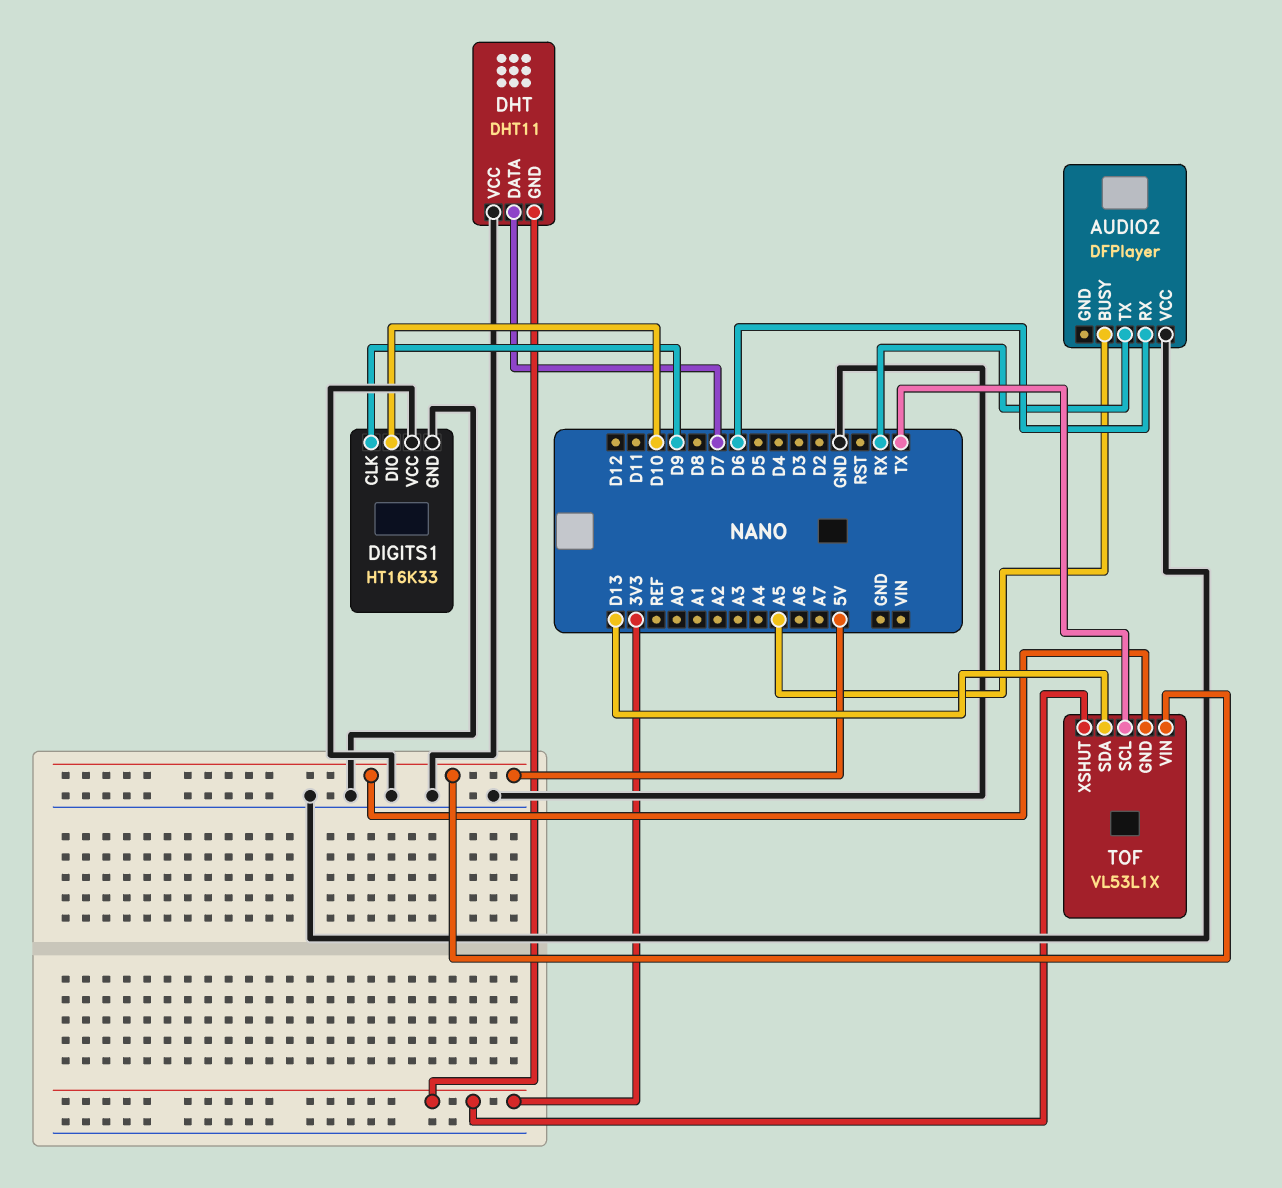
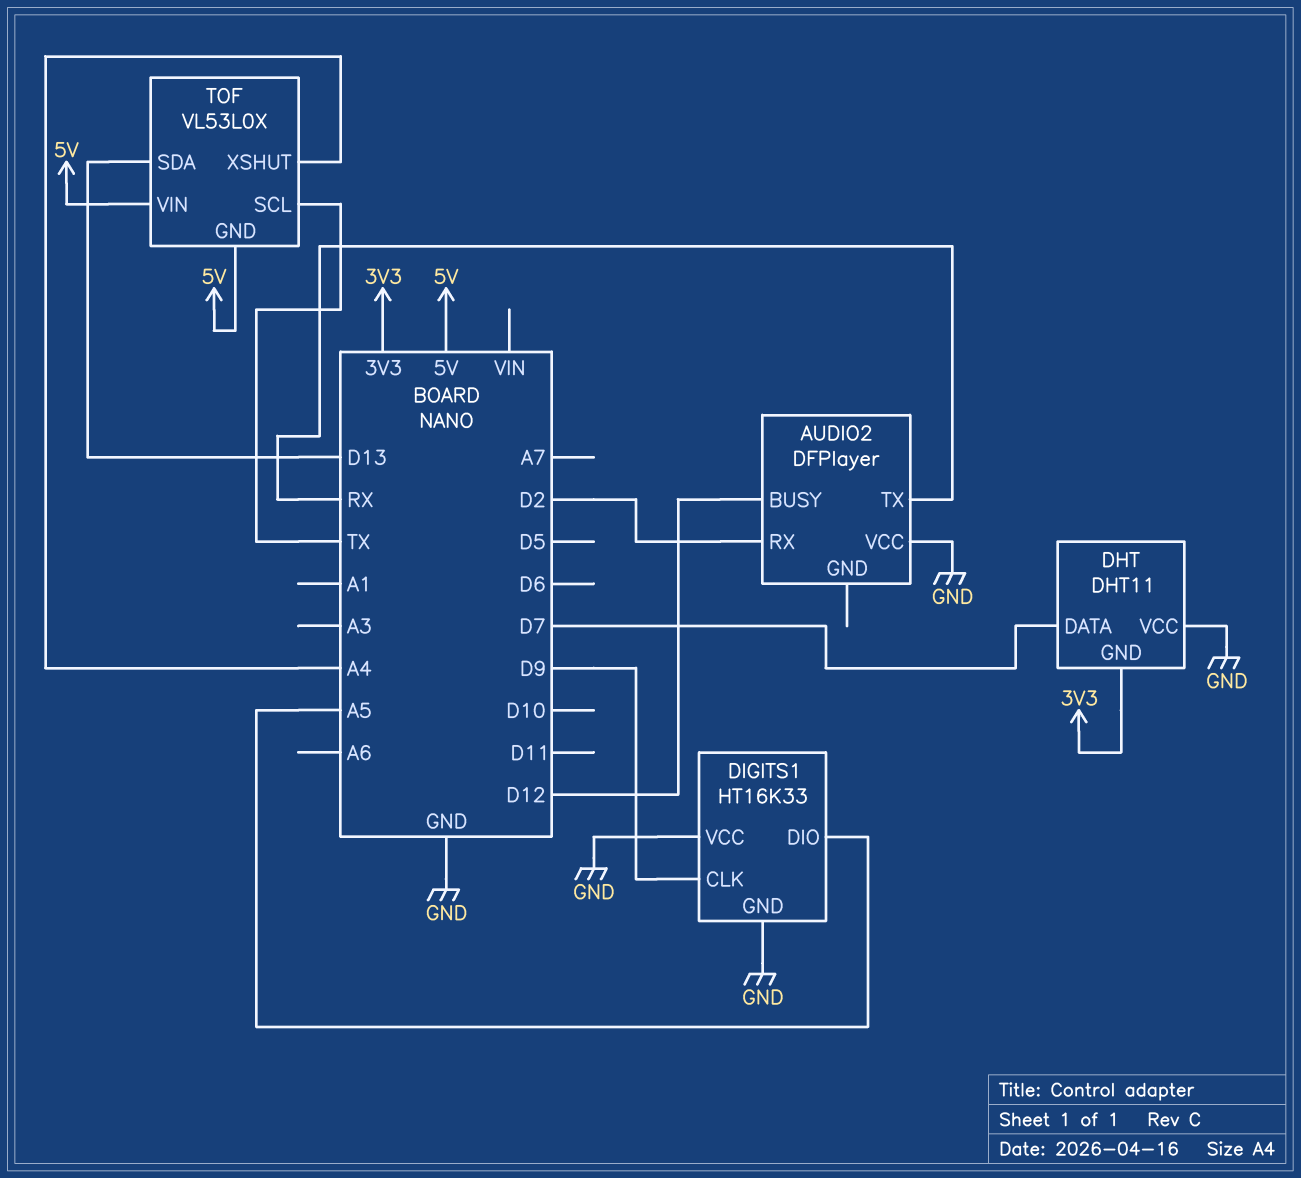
AUDIO2 pin BUSY: A5 -> D12
AUDIO2 pin RX: D6 -> D2
DIGITS1 pin DIO: D10 -> A5
TOF: VL53L1X -> VL53L0X
TOF pin XSHUT: 3V3 -> A4

